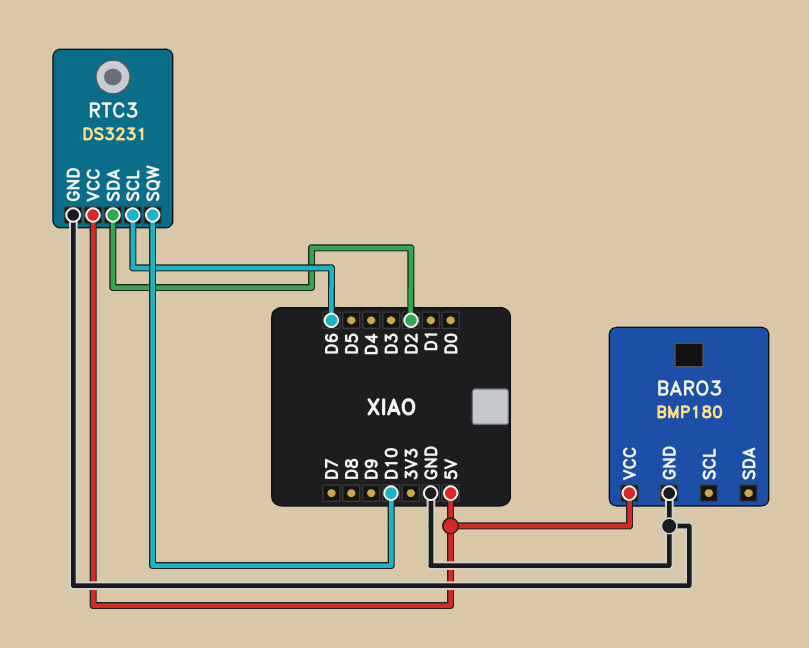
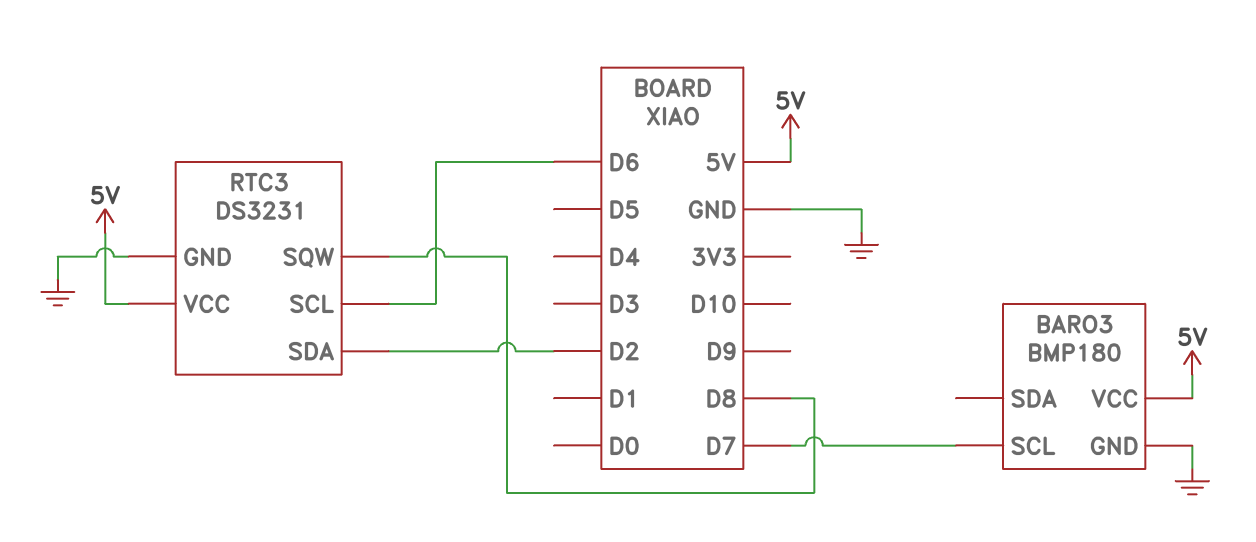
BARO3 pin SCL: none -> D7
RTC3 pin SQW: D10 -> D8

